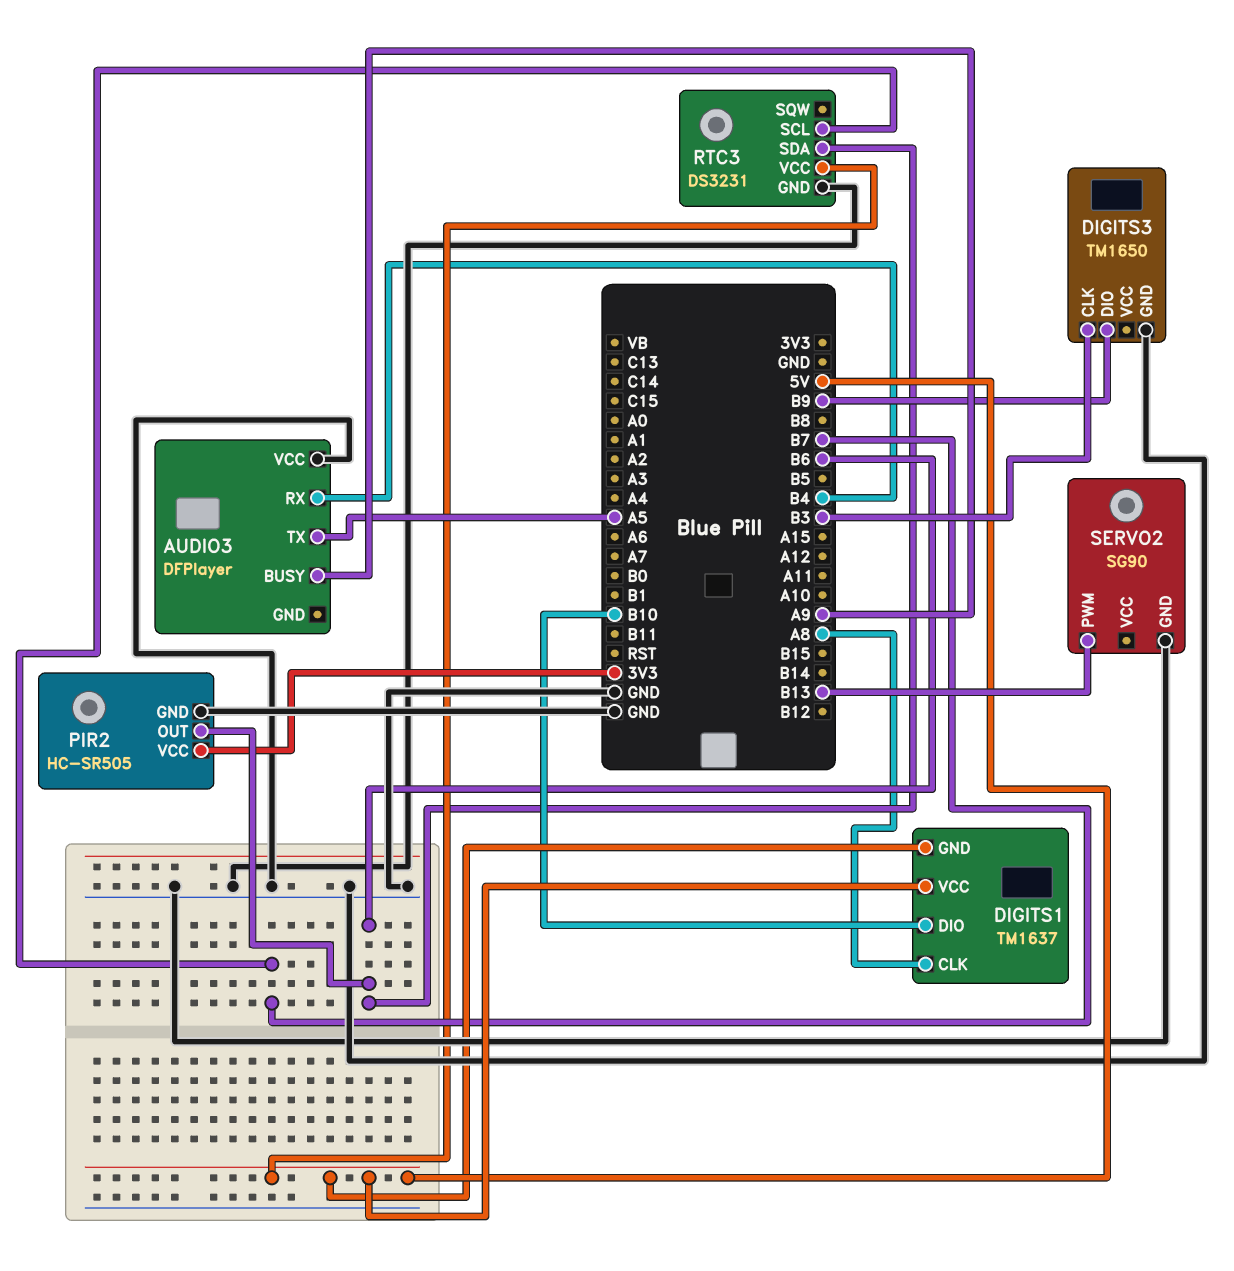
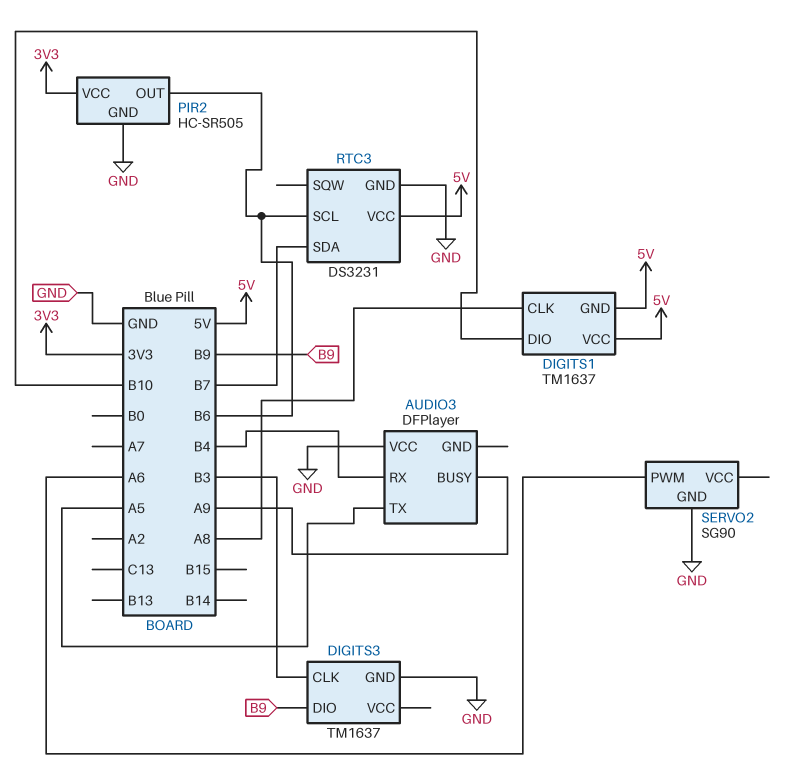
DIGITS3: TM1650 -> TM1637
RTC3 pin SCL: B7 -> B6
RTC3 pin SDA: B6 -> B7
SERVO2 pin PWM: B13 -> A6

